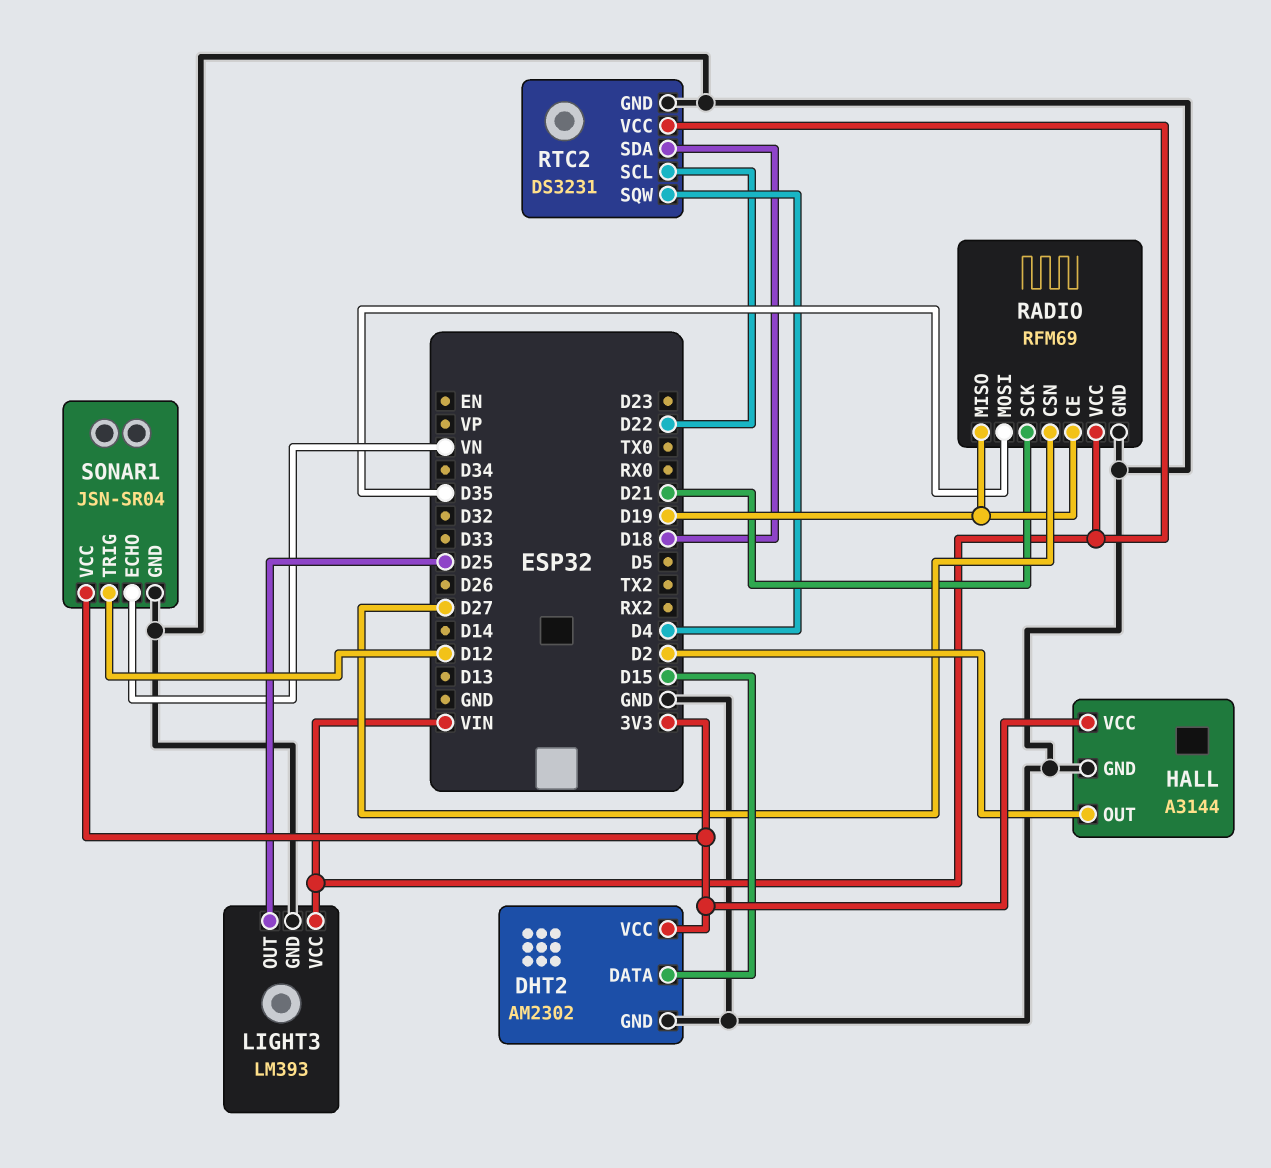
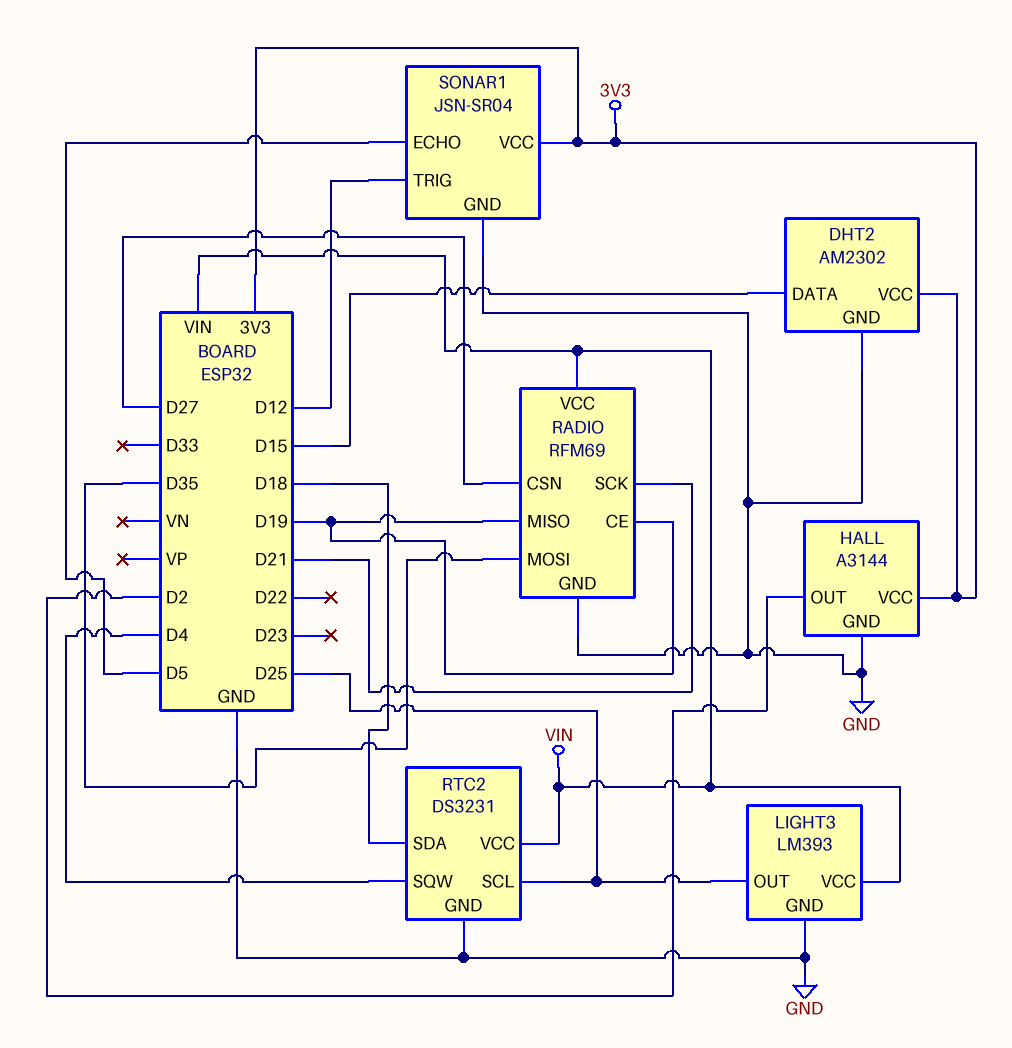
RTC2 pin SCL: D22 -> D25
SONAR1 pin ECHO: VN -> D5

